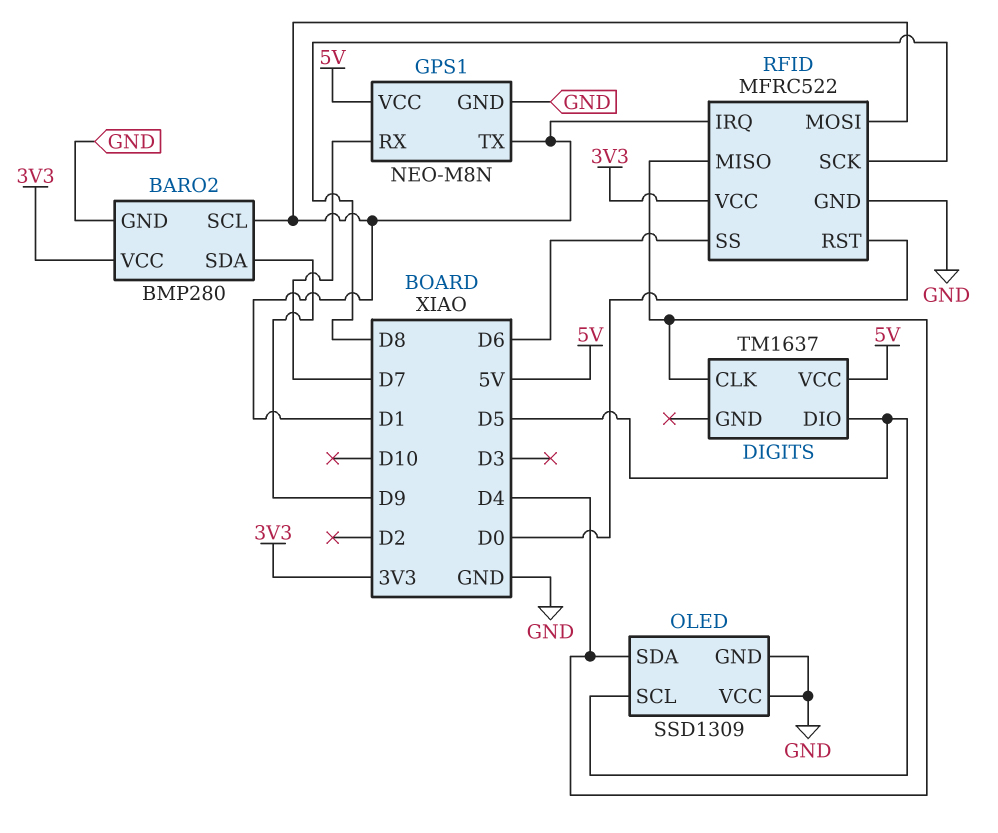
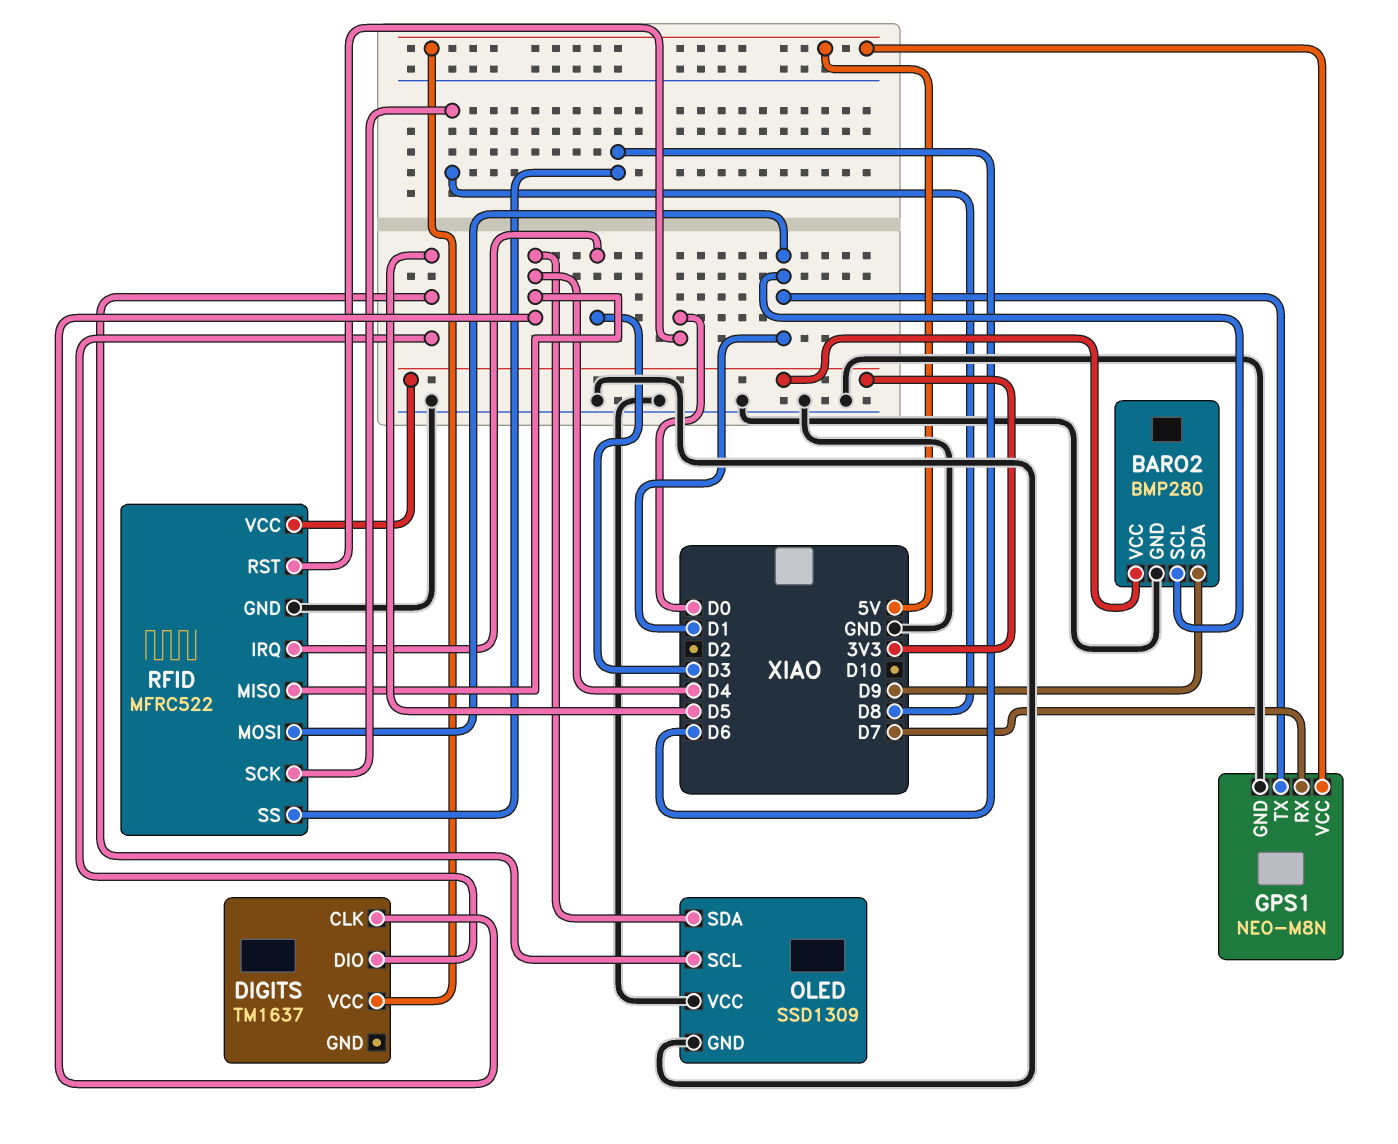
RFID pin IRQ: D1 -> D3

